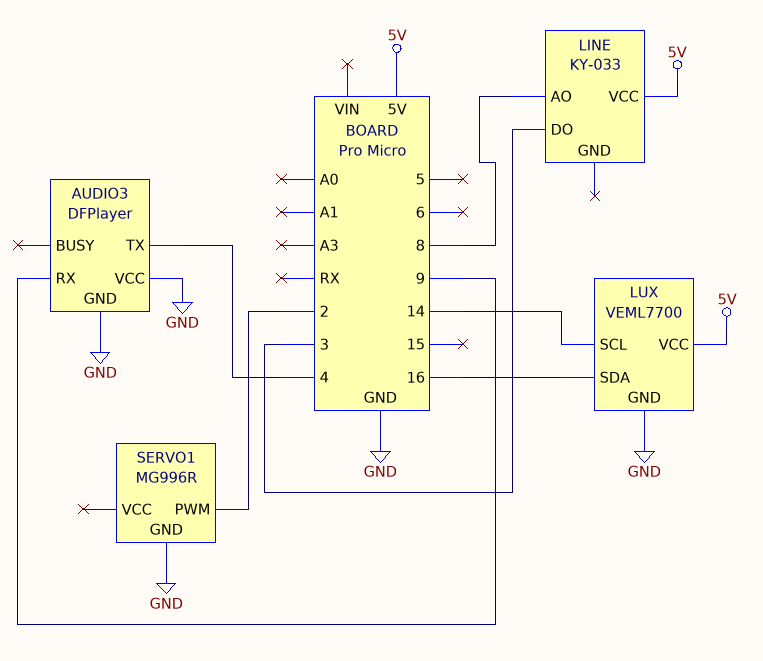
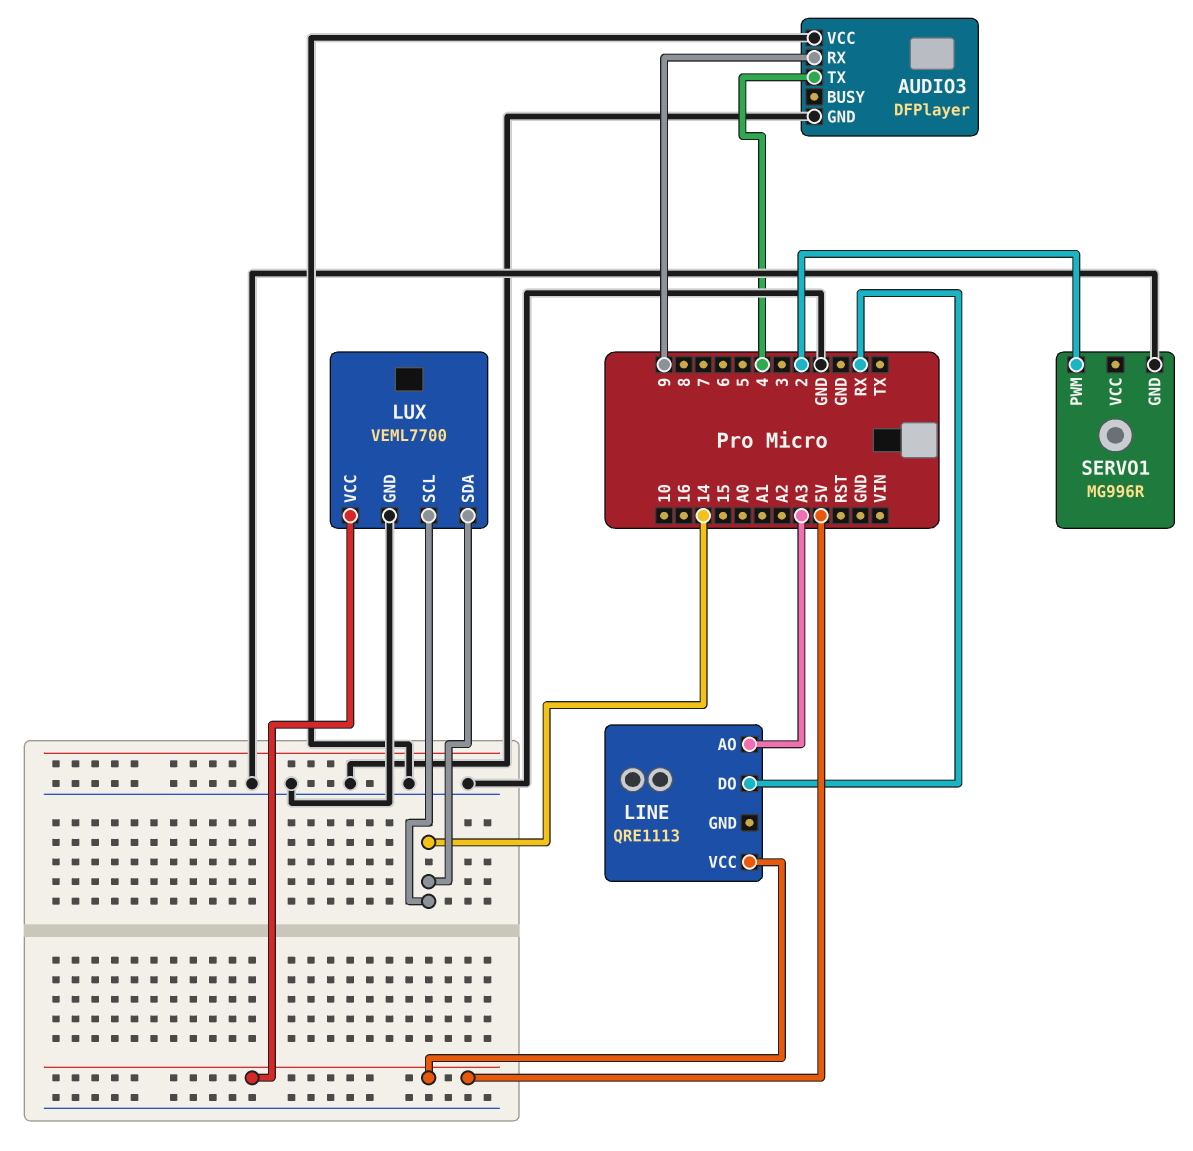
LINE: KY-033 -> QRE1113
LINE pin AO: 8 -> A3
LINE pin DO: 3 -> RX
LUX pin SDA: 16 -> 14

